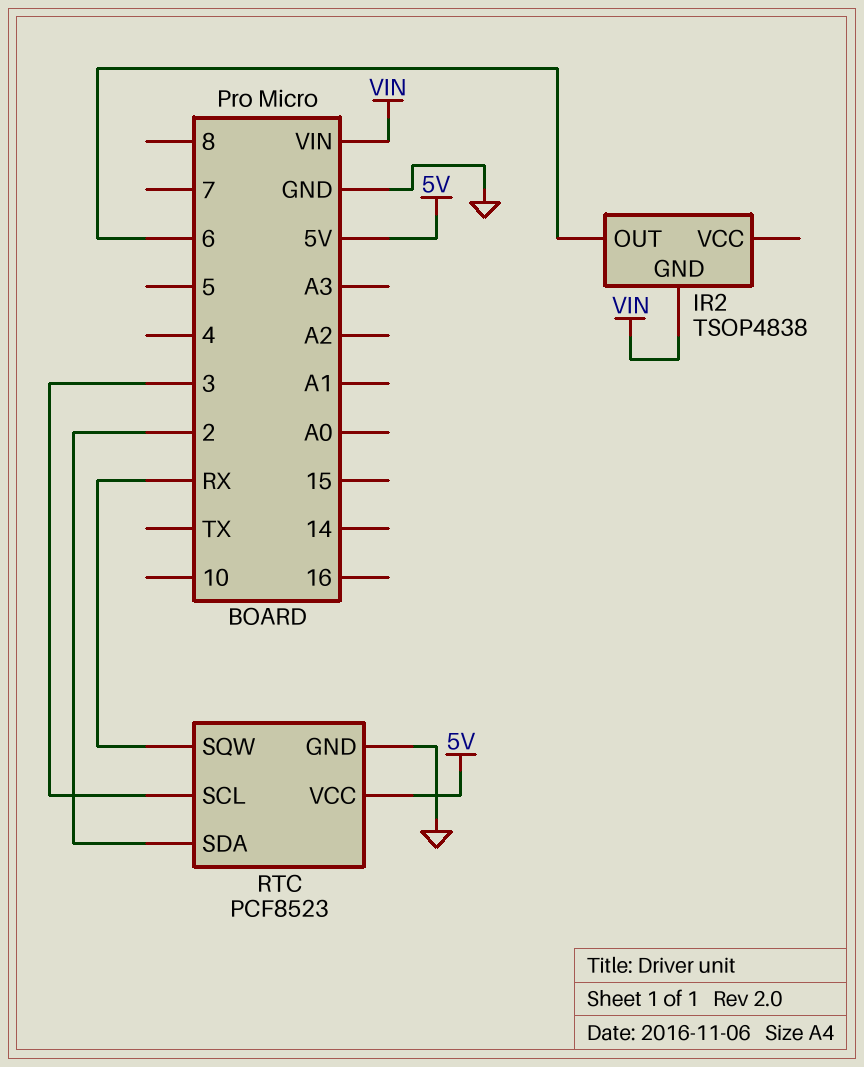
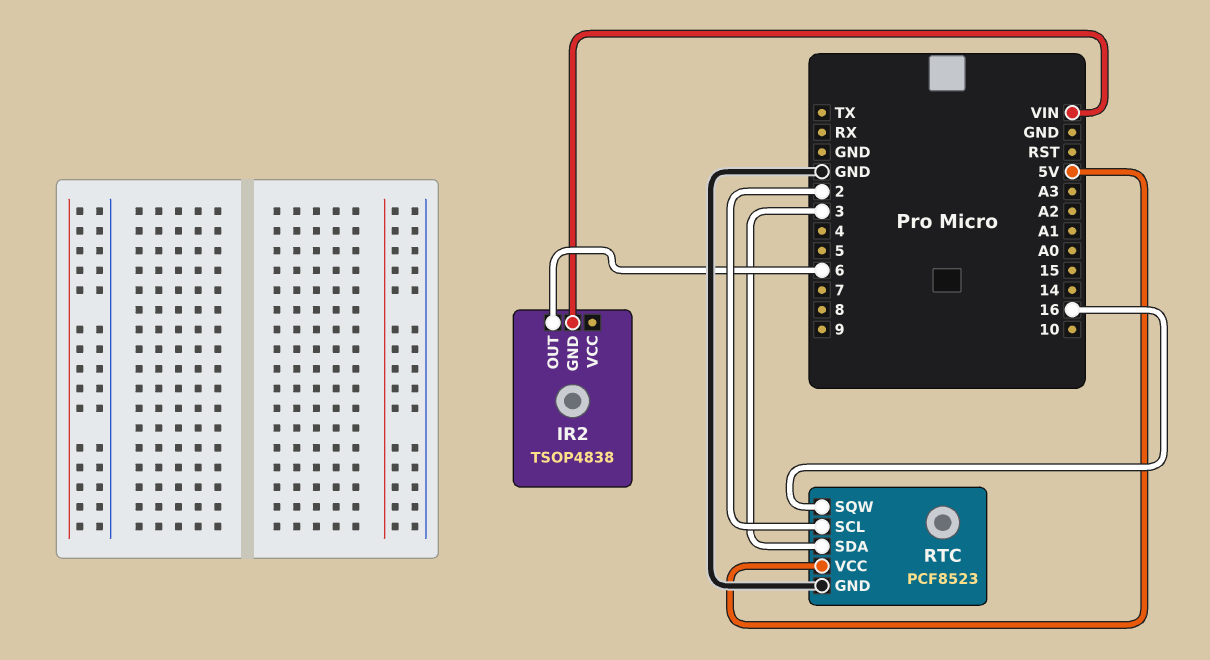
RTC pin SCL: 3 -> 2
RTC pin SDA: 2 -> 3
RTC pin SQW: RX -> 16

